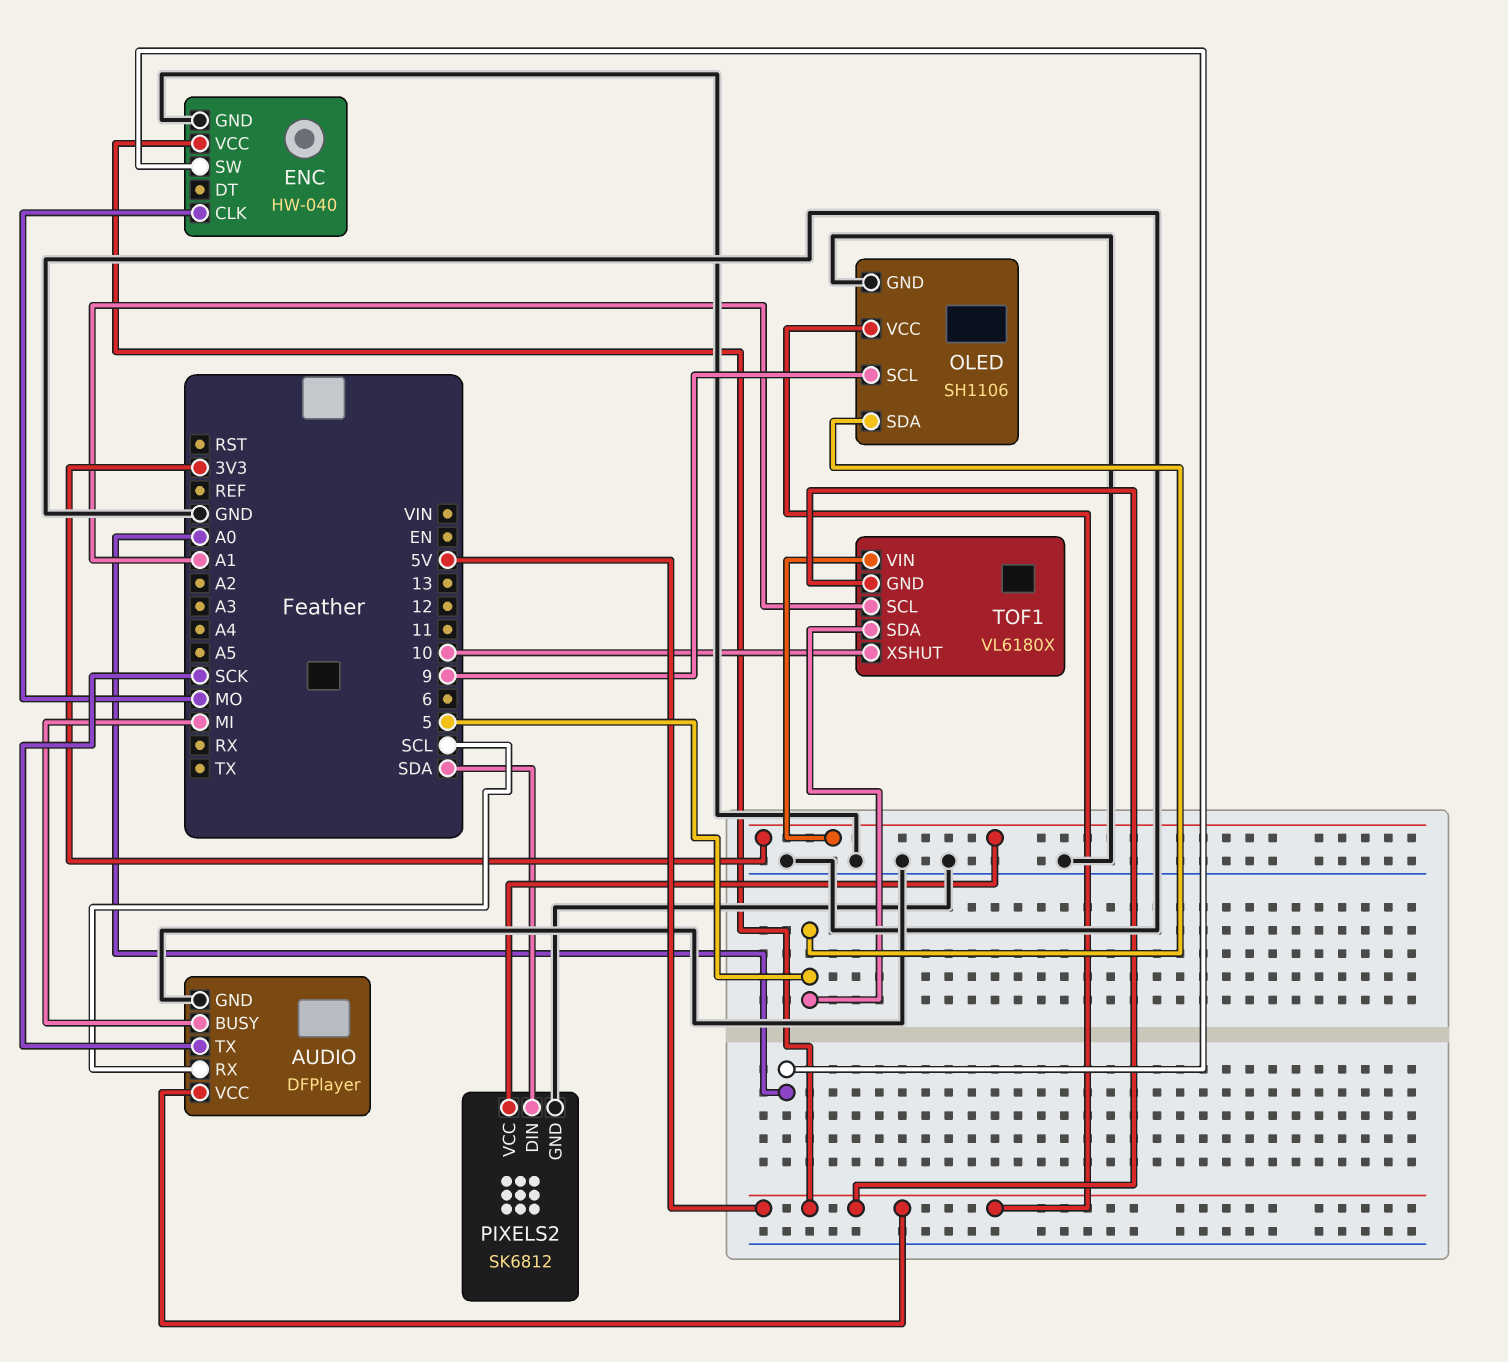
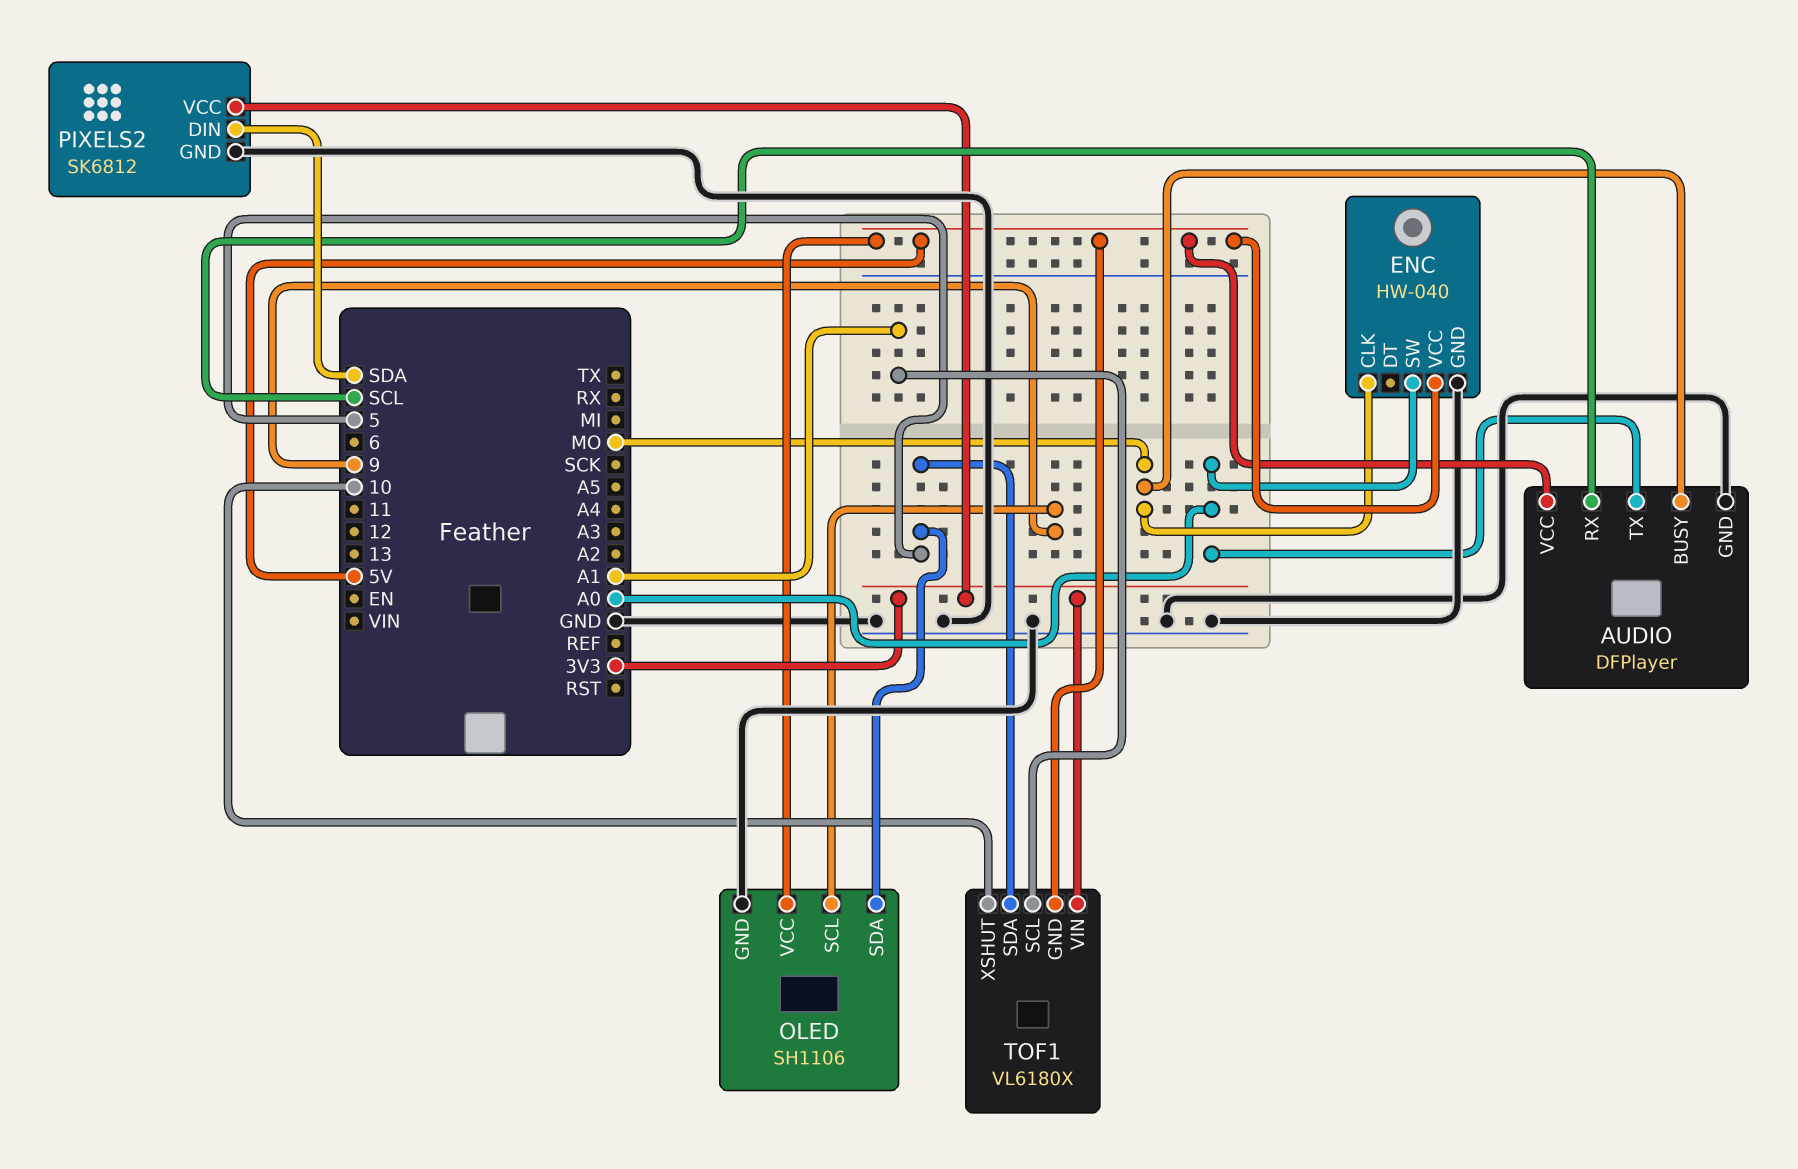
AUDIO pin BUSY: MI -> MO
AUDIO pin TX: SCK -> A0

